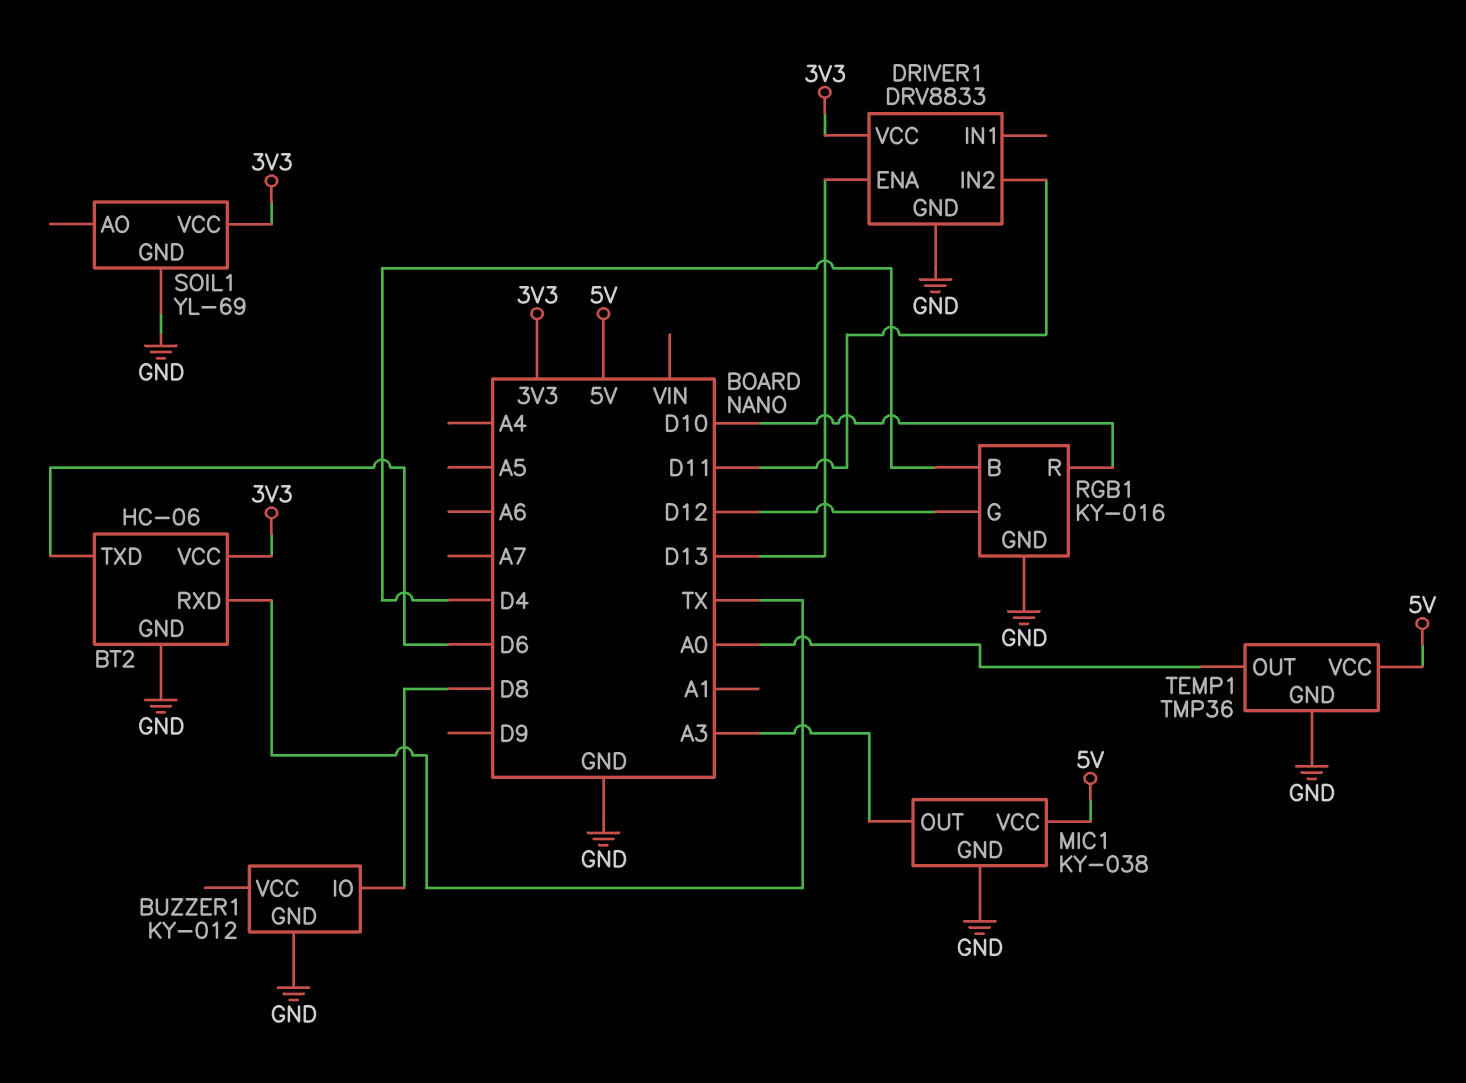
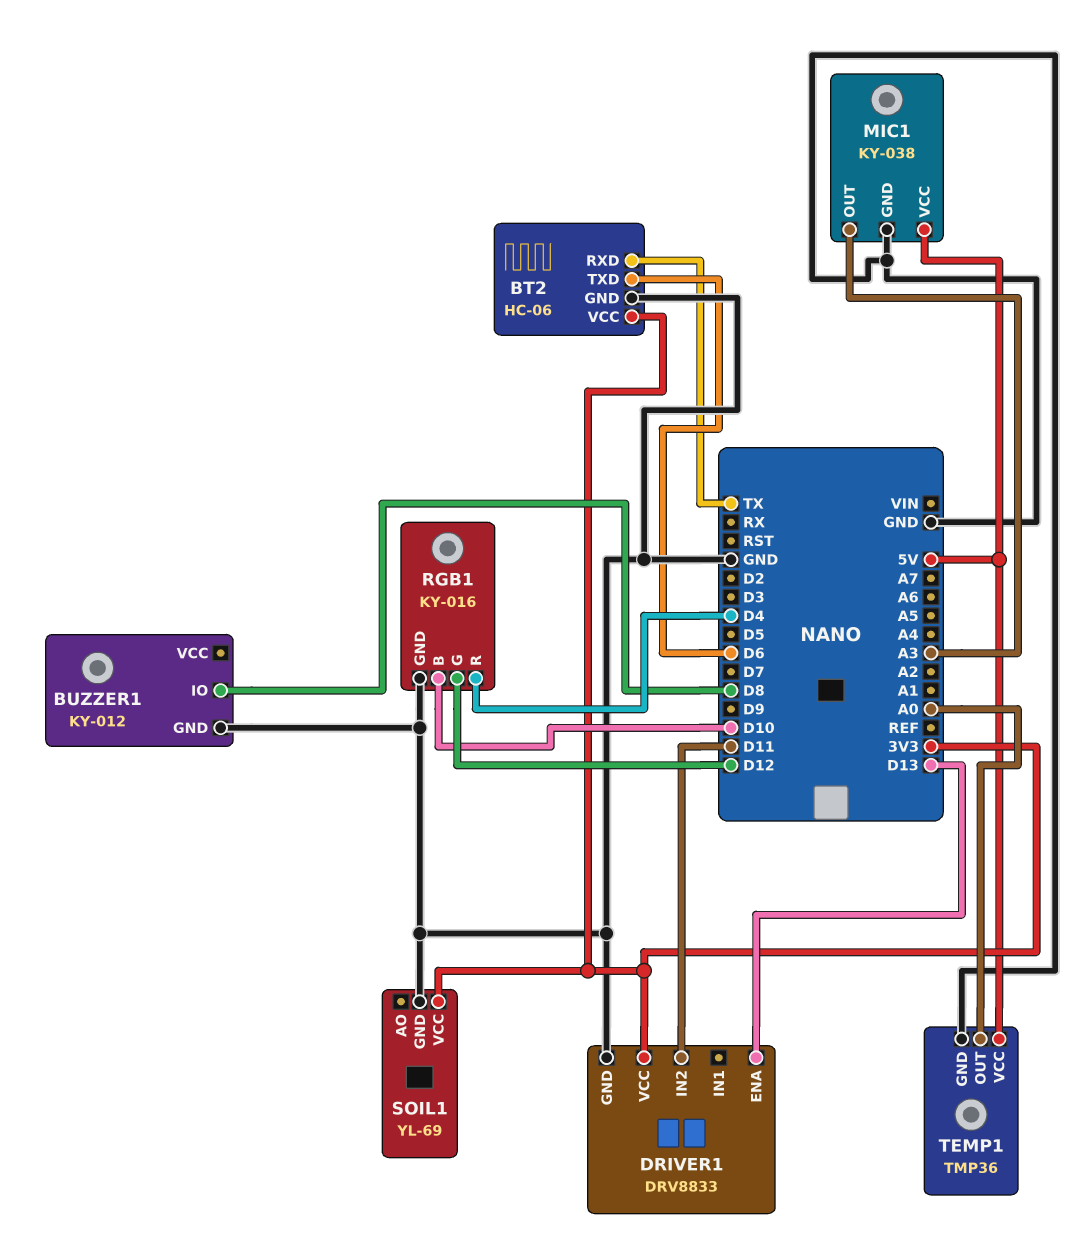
RGB1 pin B: D4 -> D10
RGB1 pin R: D10 -> D4

